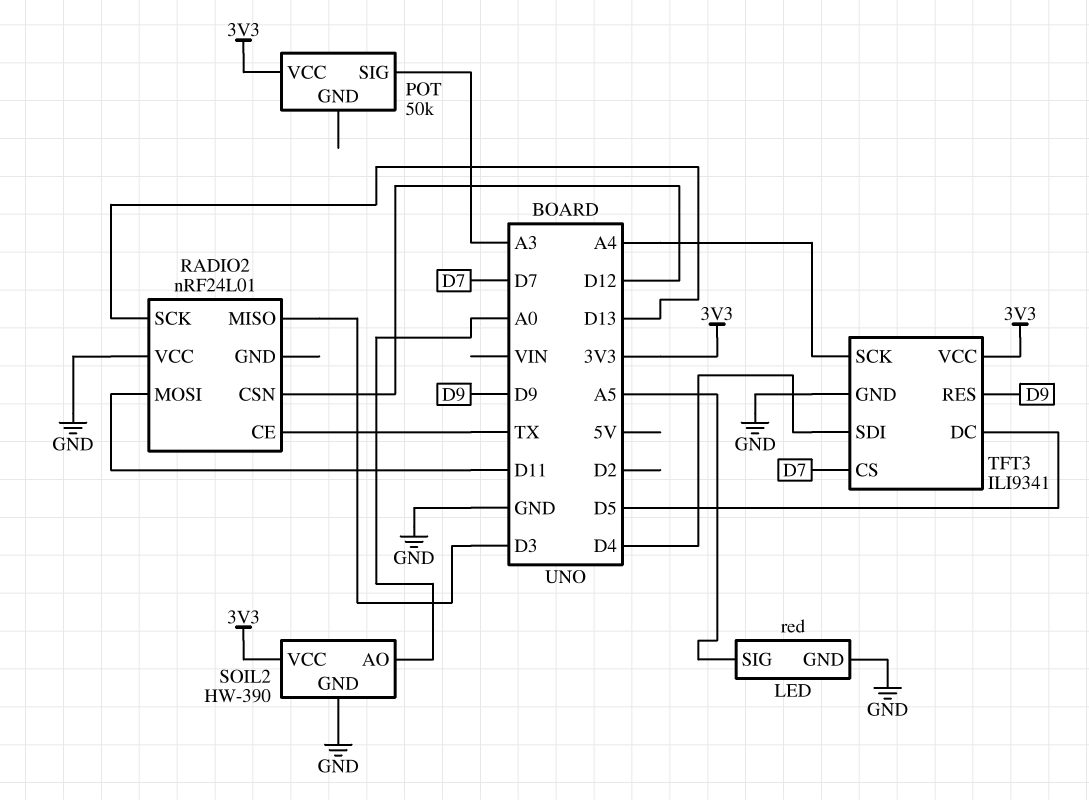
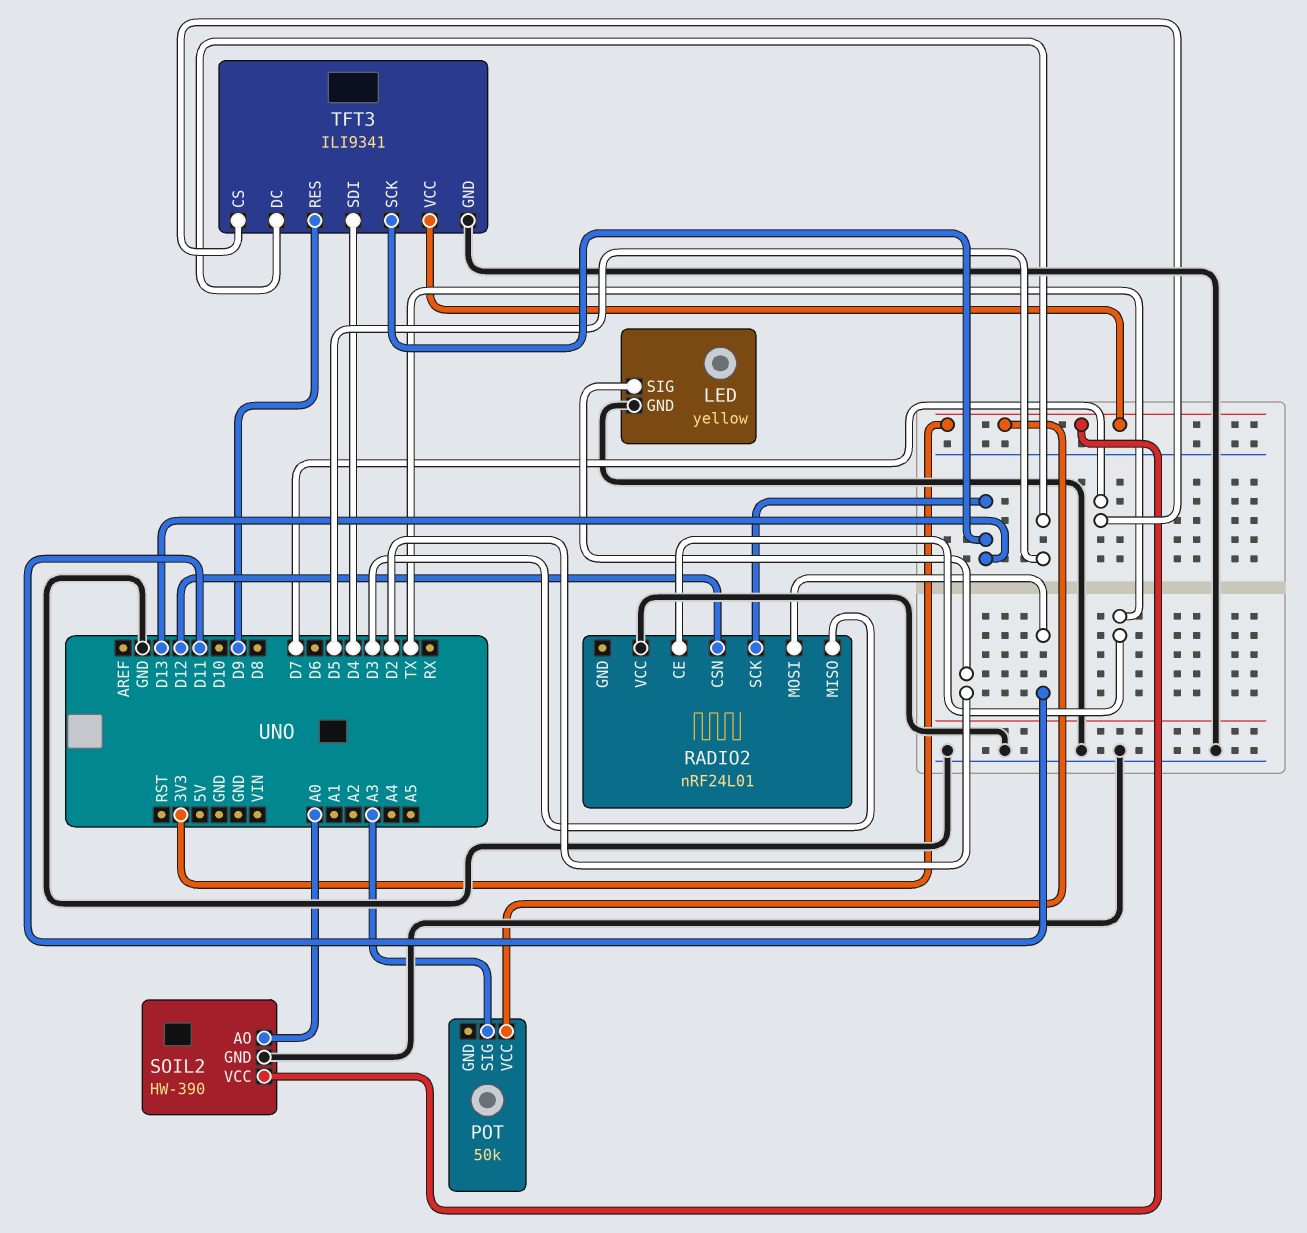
LED: red -> yellow
LED pin SIG: A5 -> D2
TFT3 pin SCK: A4 -> D13

